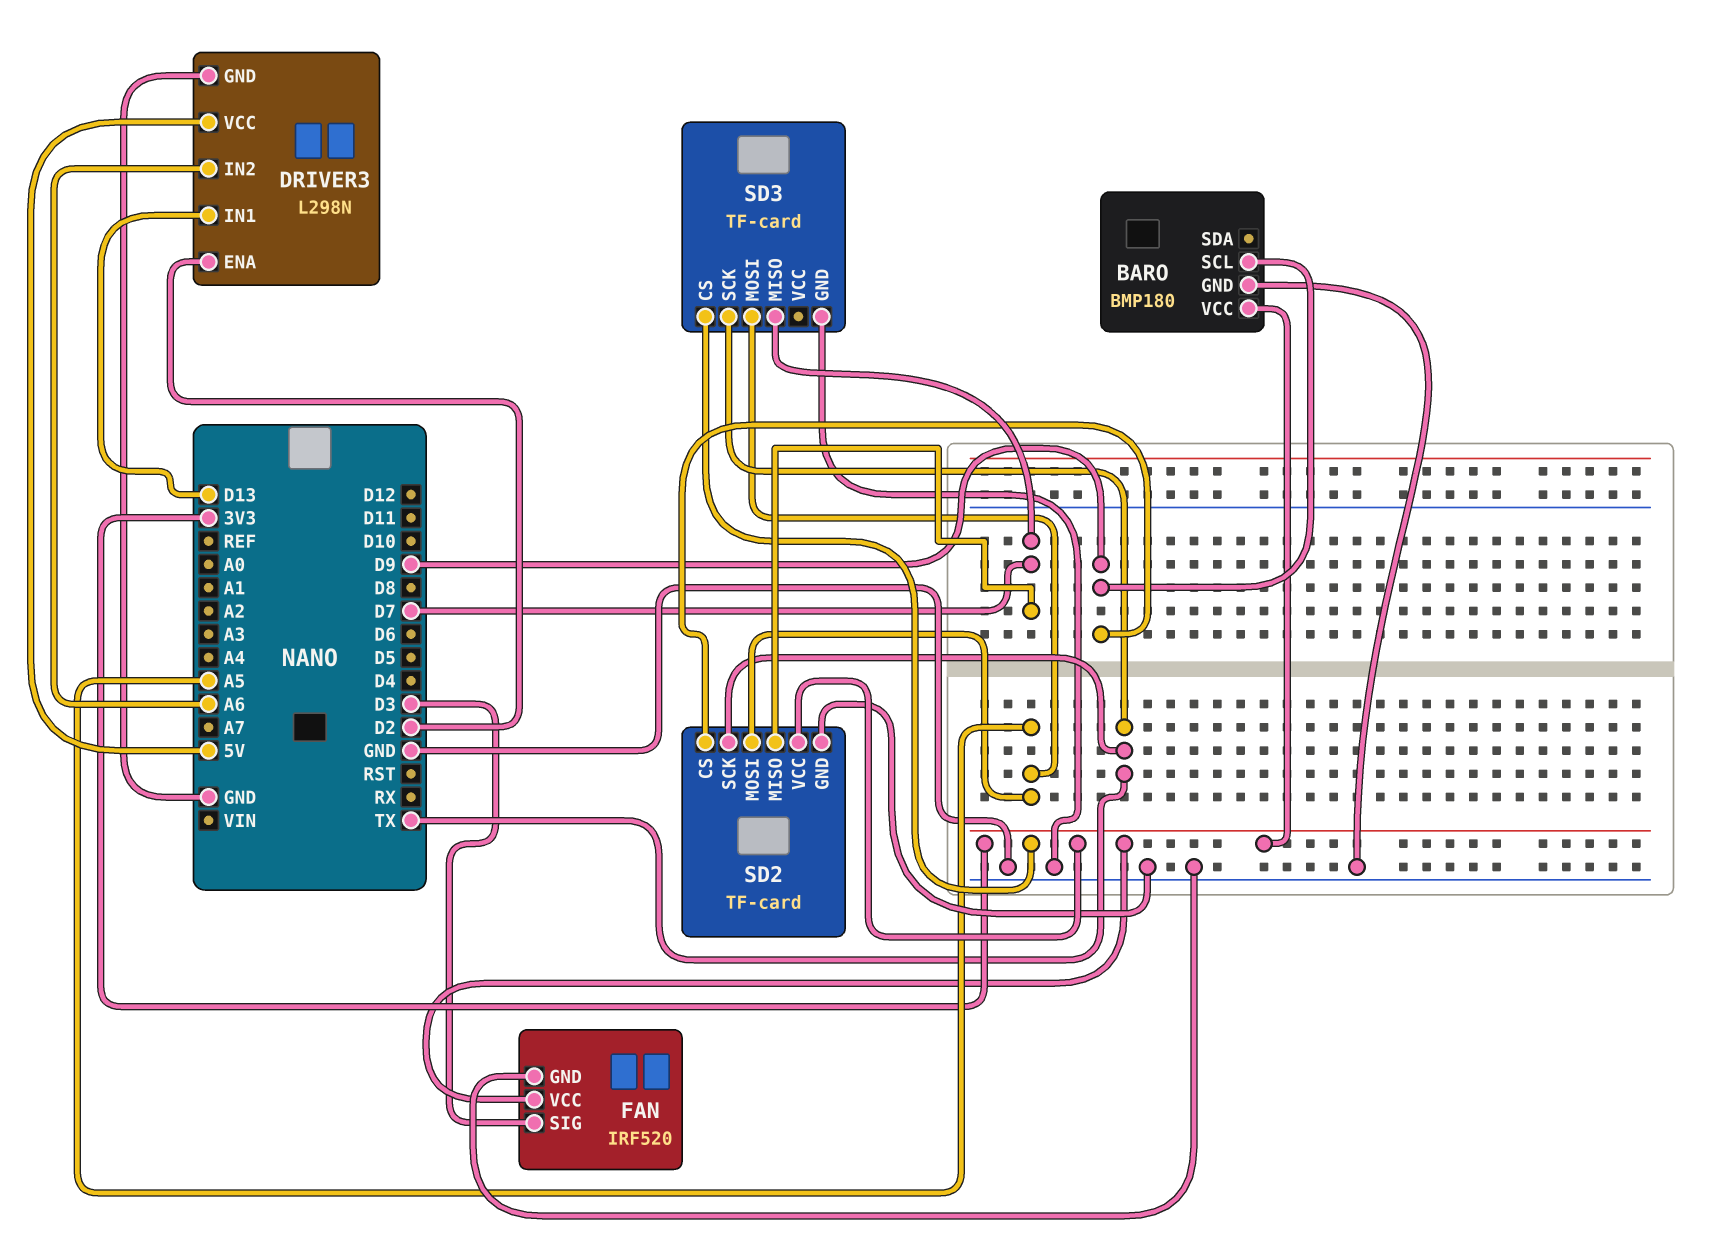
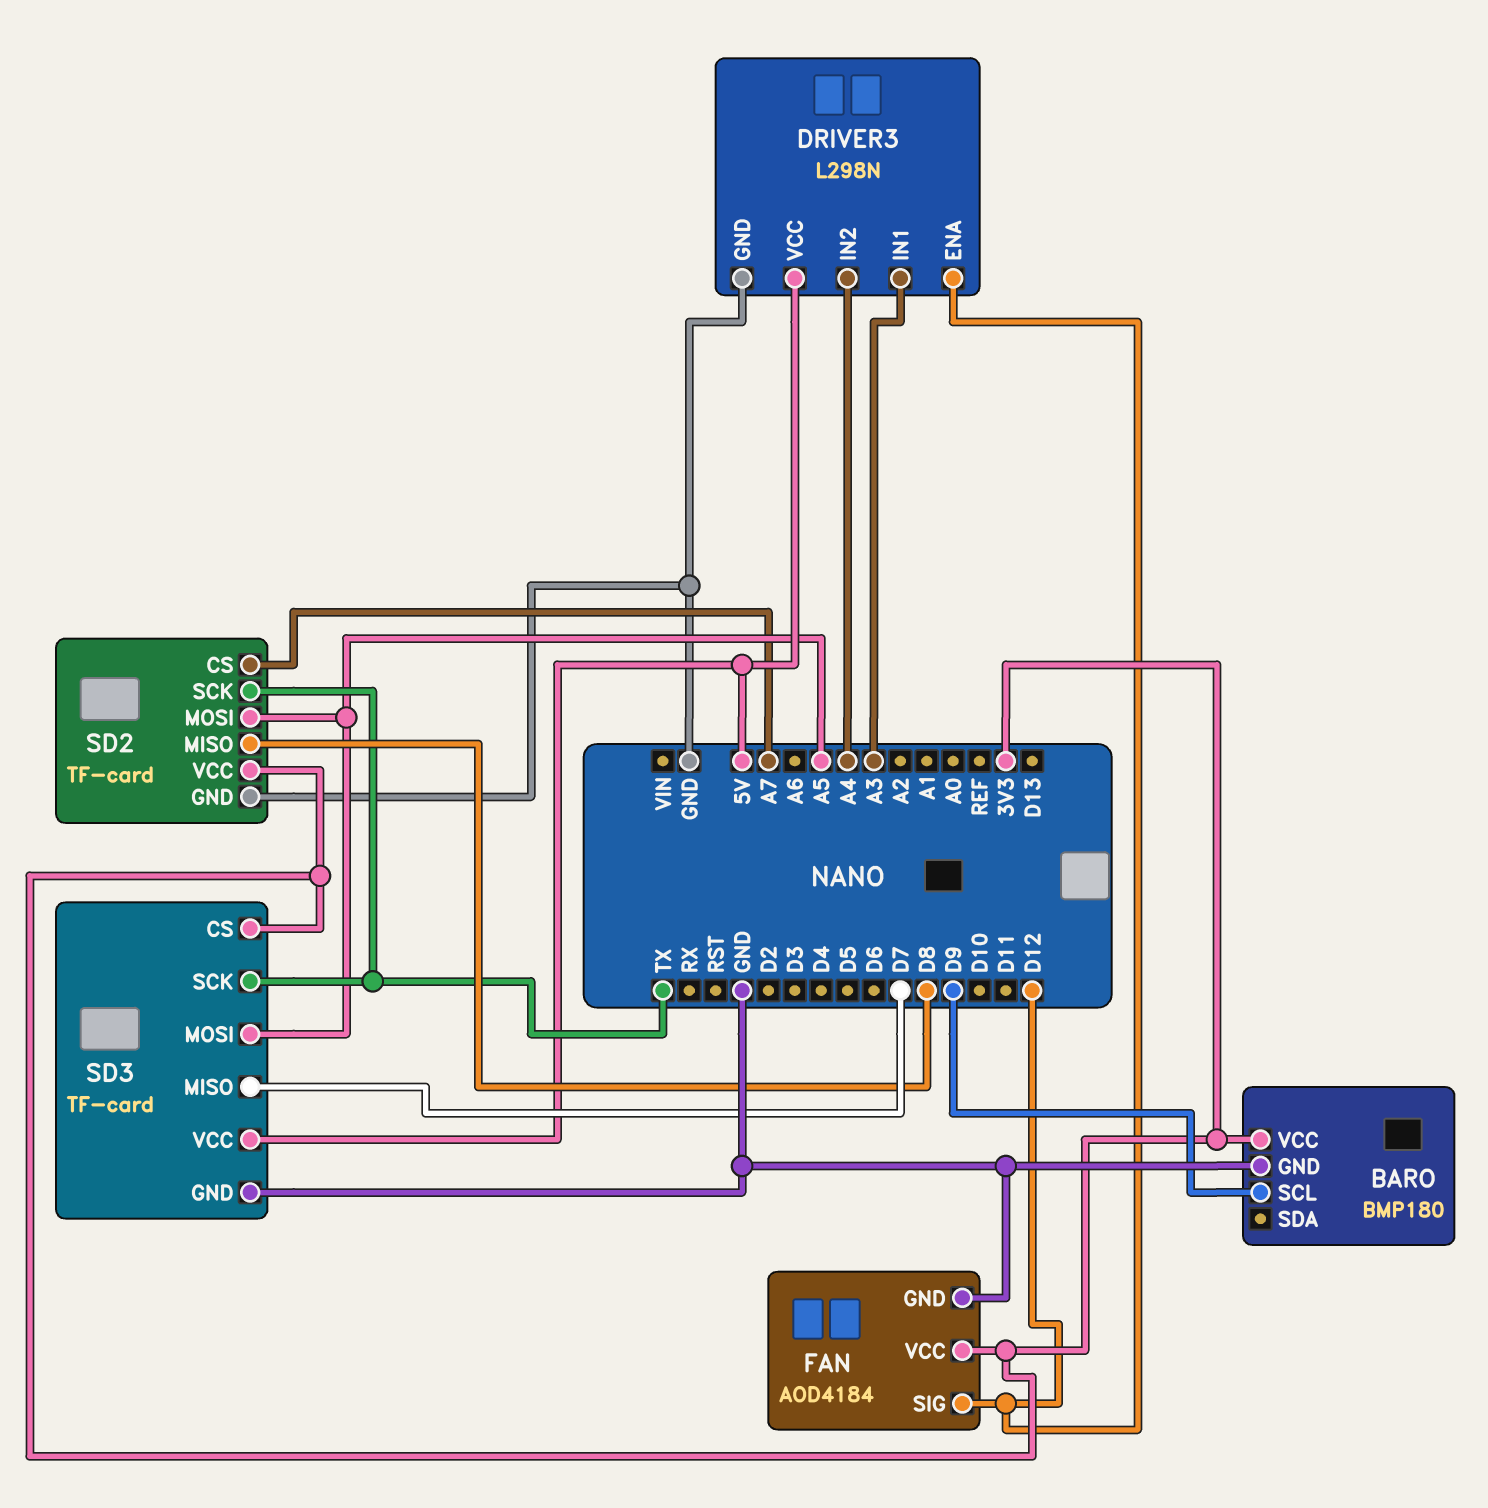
DRIVER3 pin ENA: D2 -> D12
DRIVER3 pin IN1: D13 -> A3
DRIVER3 pin IN2: A6 -> A4
FAN: IRF520 -> AOD4184
FAN pin SIG: D3 -> D12
SD2 pin CS: D9 -> A7
SD2 pin MISO: D7 -> D8
SD3 pin VCC: none -> 5V

